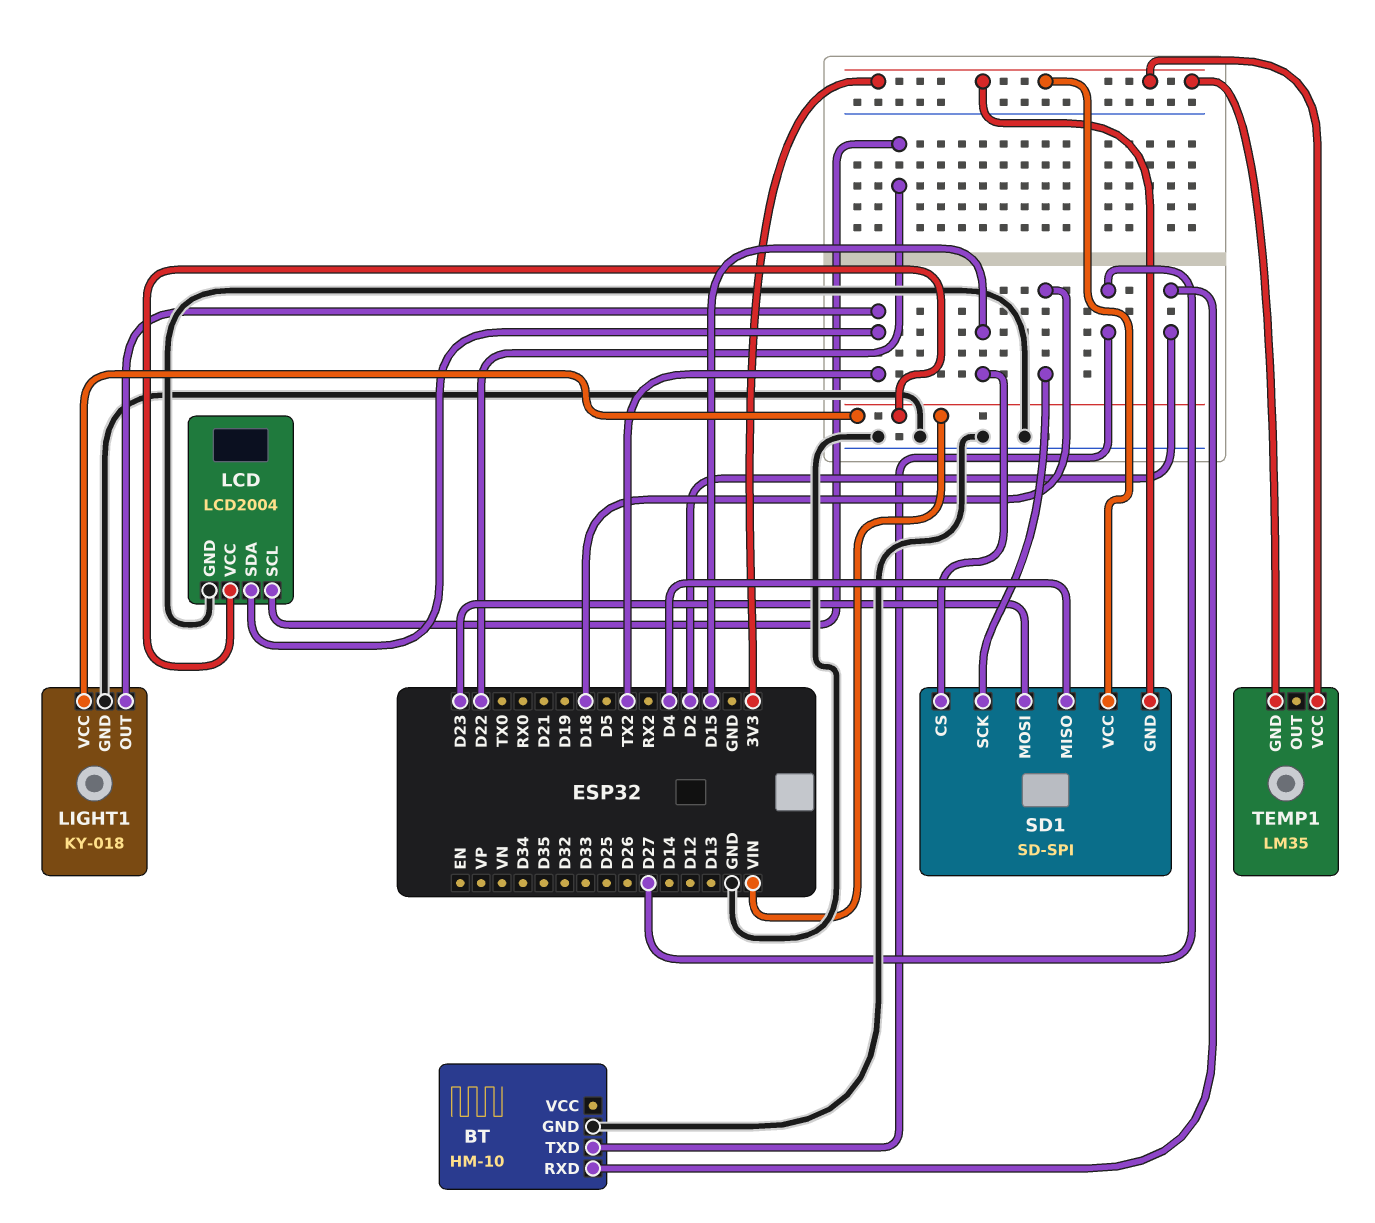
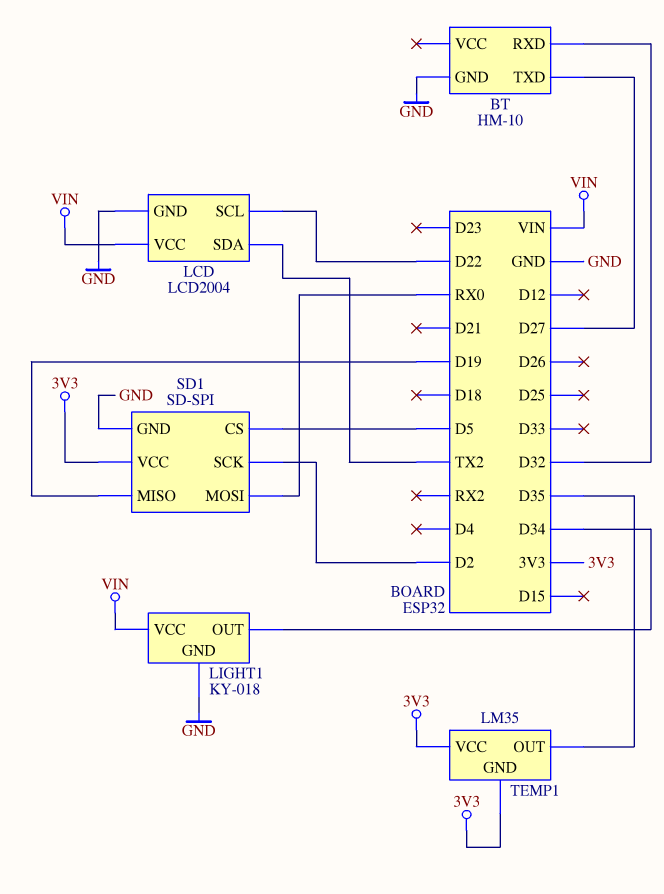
BT pin RXD: D2 -> D32
LIGHT1 pin OUT: TX2 -> D34
SD1 pin CS: D15 -> D5
SD1 pin GND: 3V3 -> GND
SD1 pin MISO: D4 -> D19
SD1 pin MOSI: D23 -> RX0
SD1 pin SCK: D18 -> D2
TEMP1 pin OUT: none -> D35

